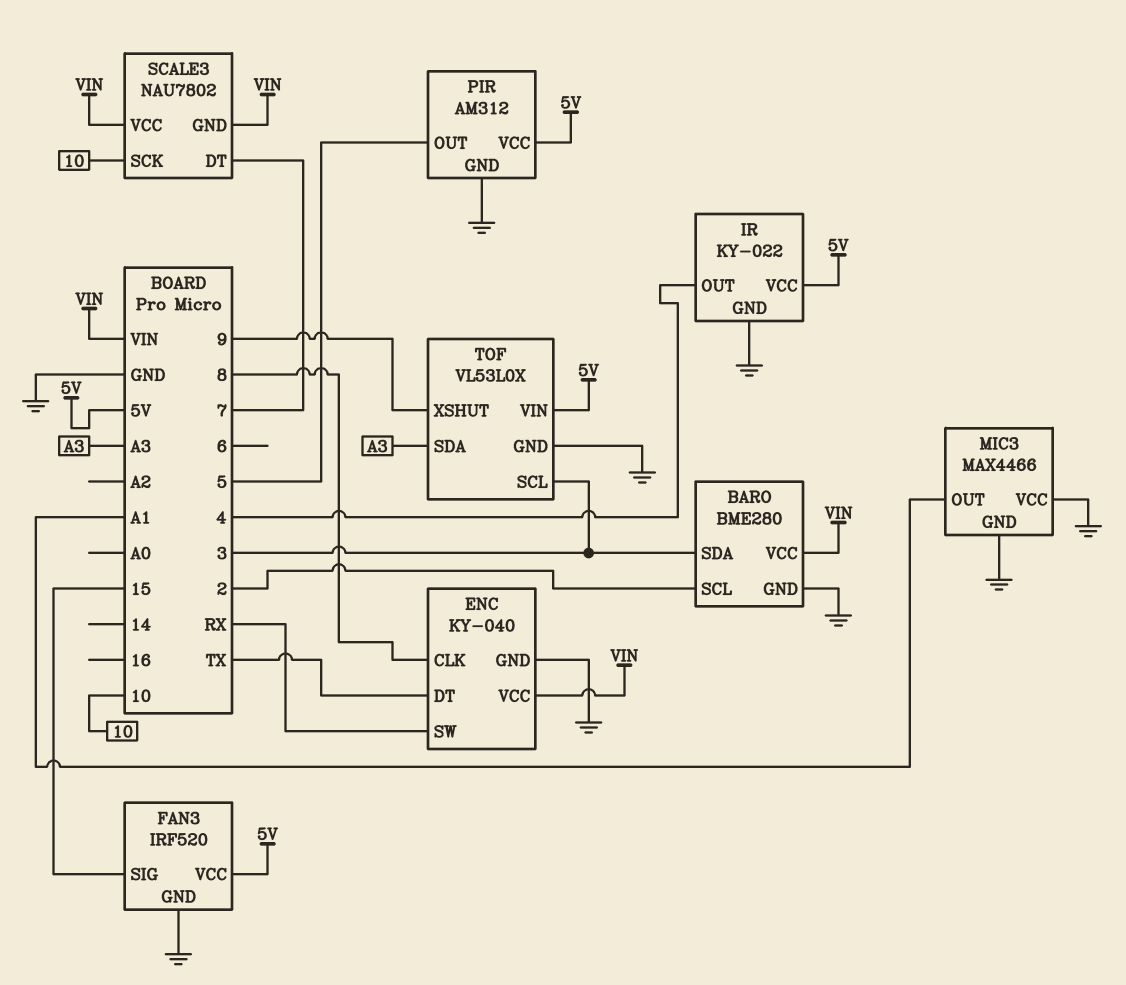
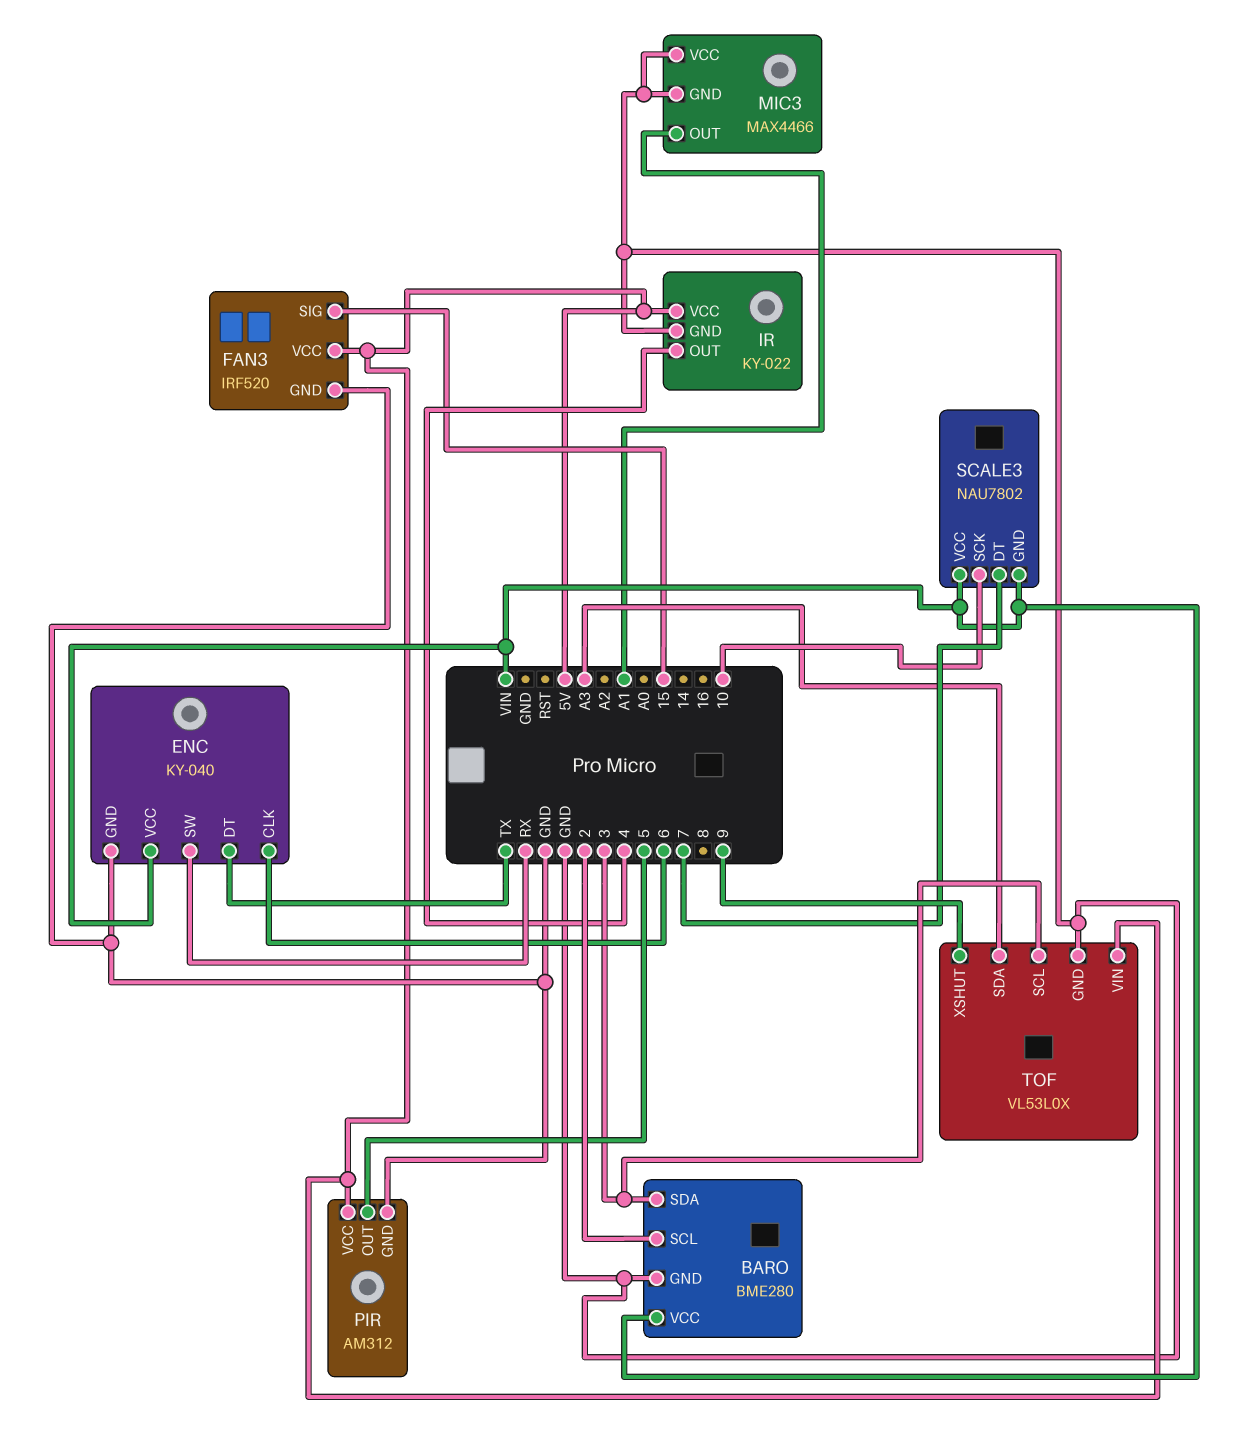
ENC pin CLK: 8 -> 6

